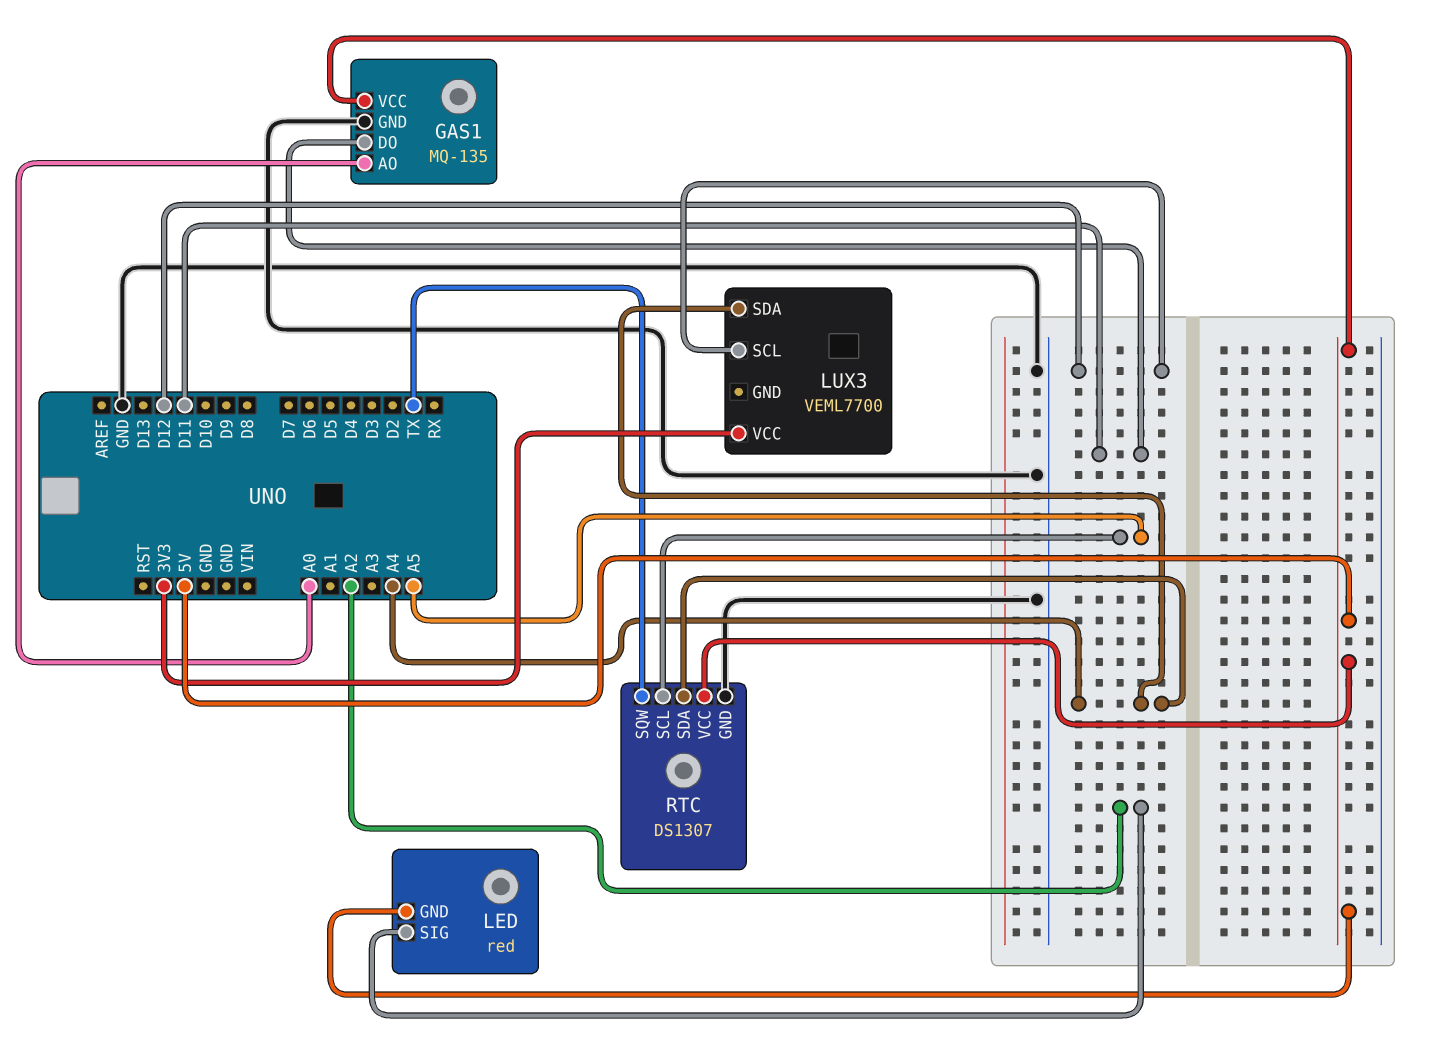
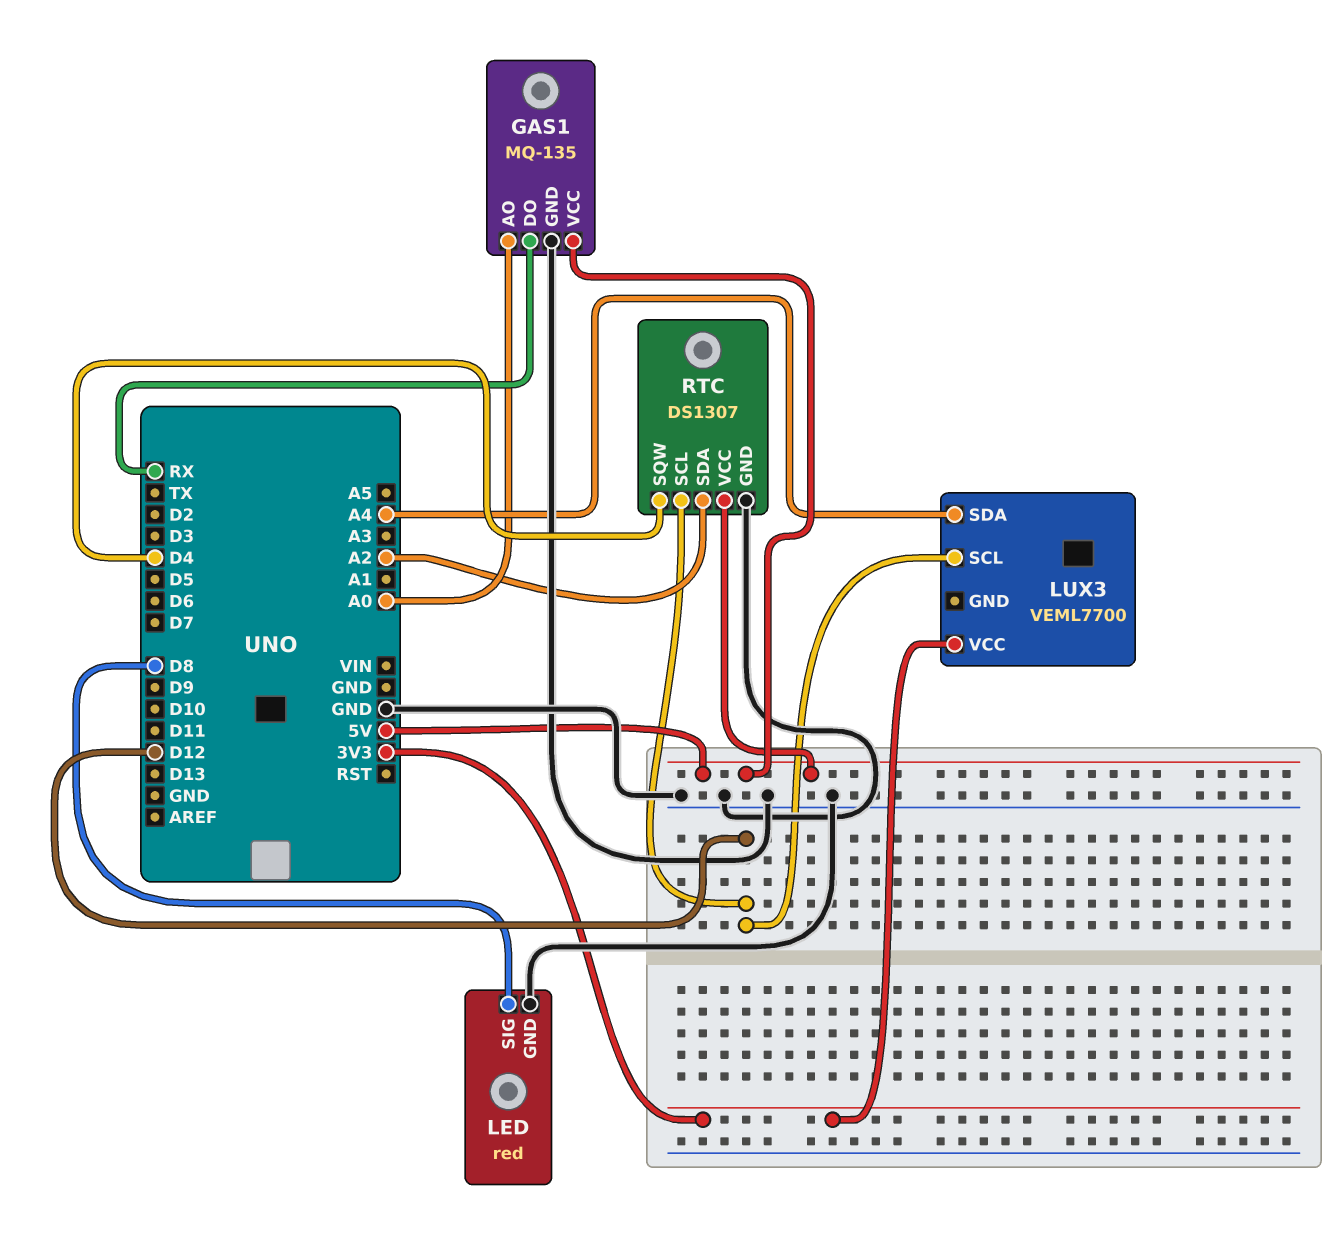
GAS1 pin DO: D11 -> RX
LED pin GND: 5V -> GND
LED pin SIG: A2 -> D8
RTC pin SCL: A5 -> D12
RTC pin SDA: A4 -> A2
RTC pin SQW: TX -> D4

